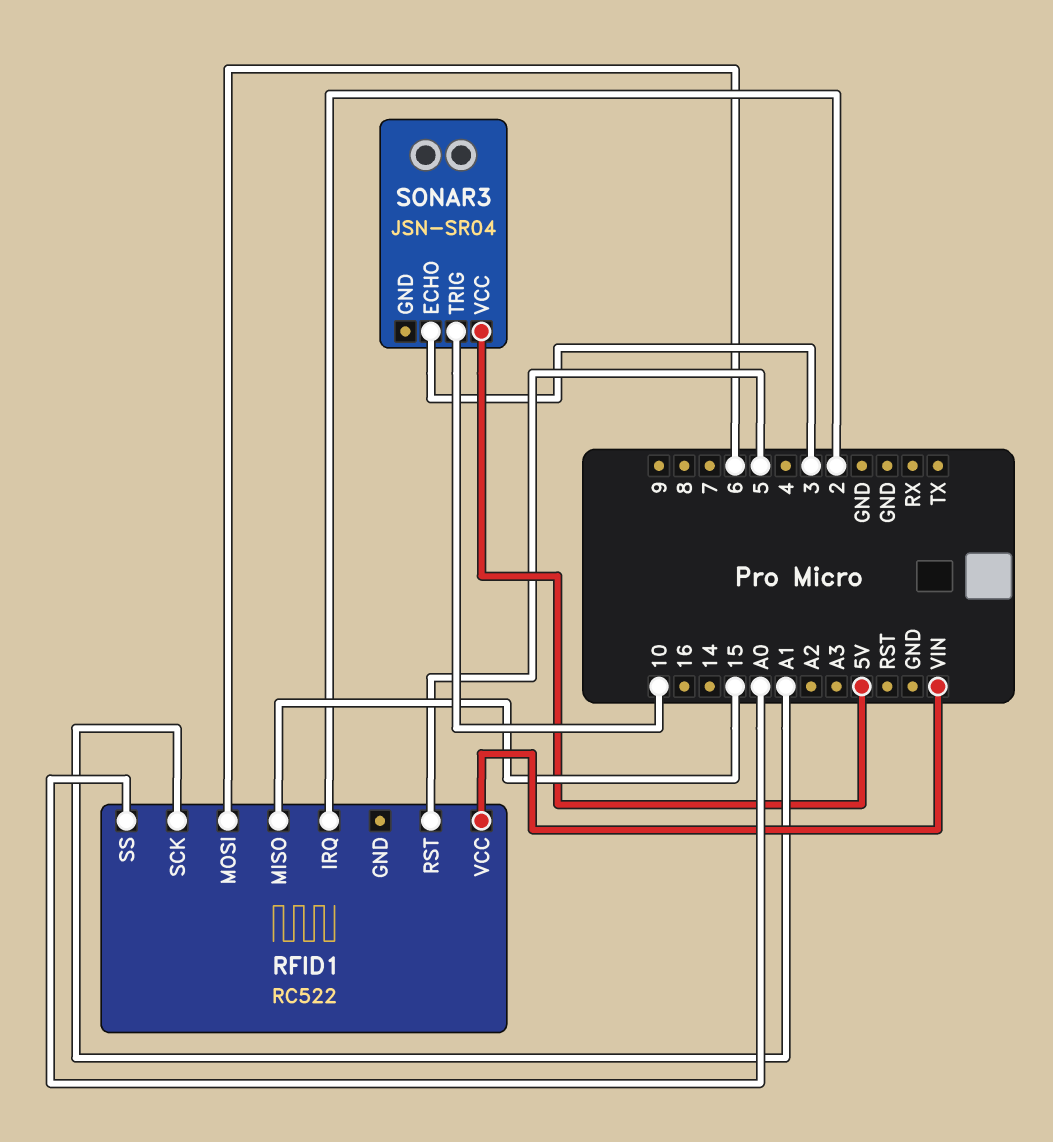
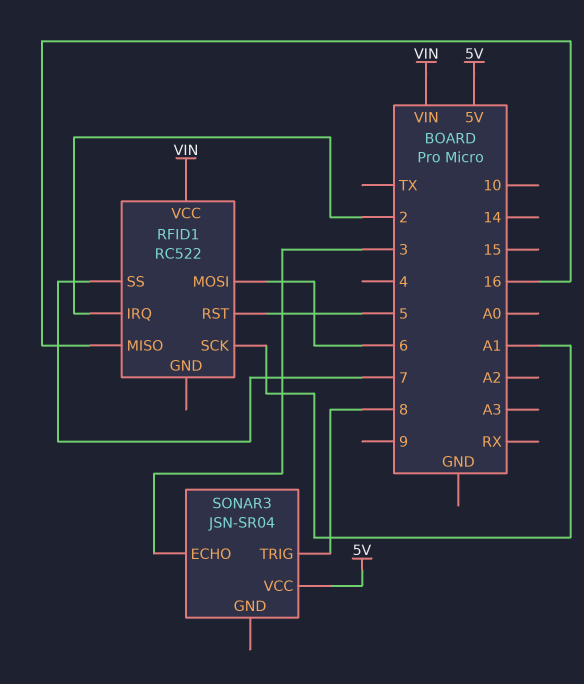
RFID1 pin MISO: 15 -> 16
RFID1 pin SS: A0 -> 7
SONAR3 pin TRIG: 10 -> 8

